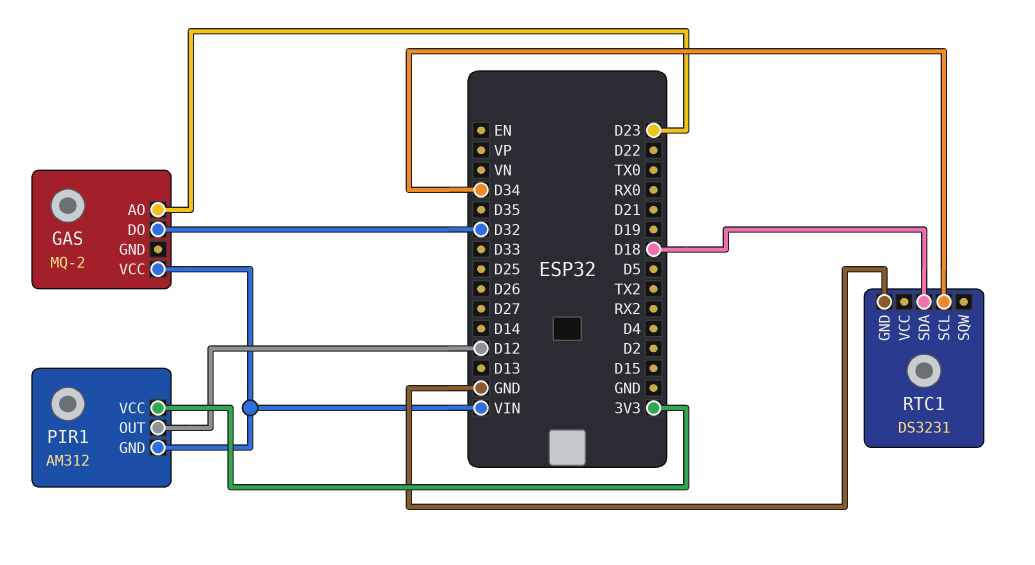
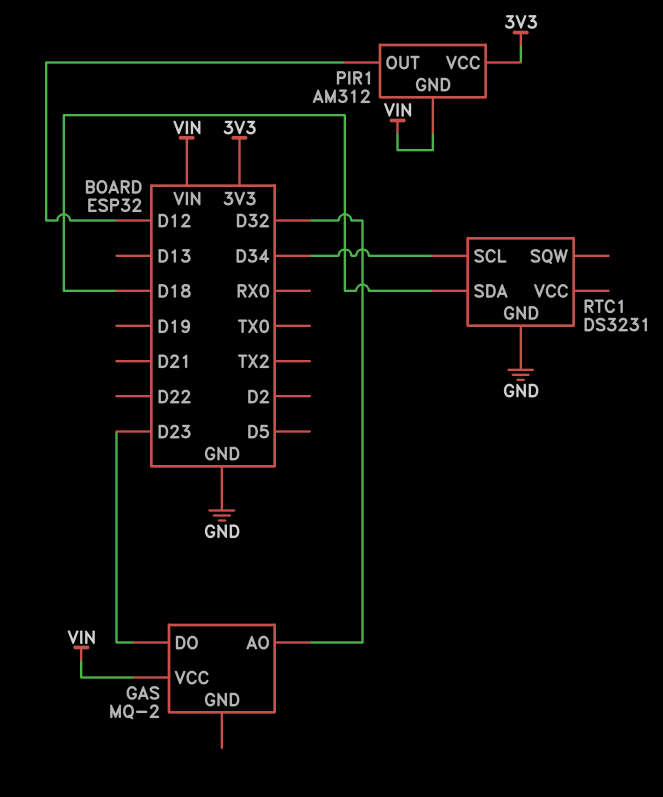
GAS pin AO: D23 -> D32
GAS pin DO: D32 -> D23

